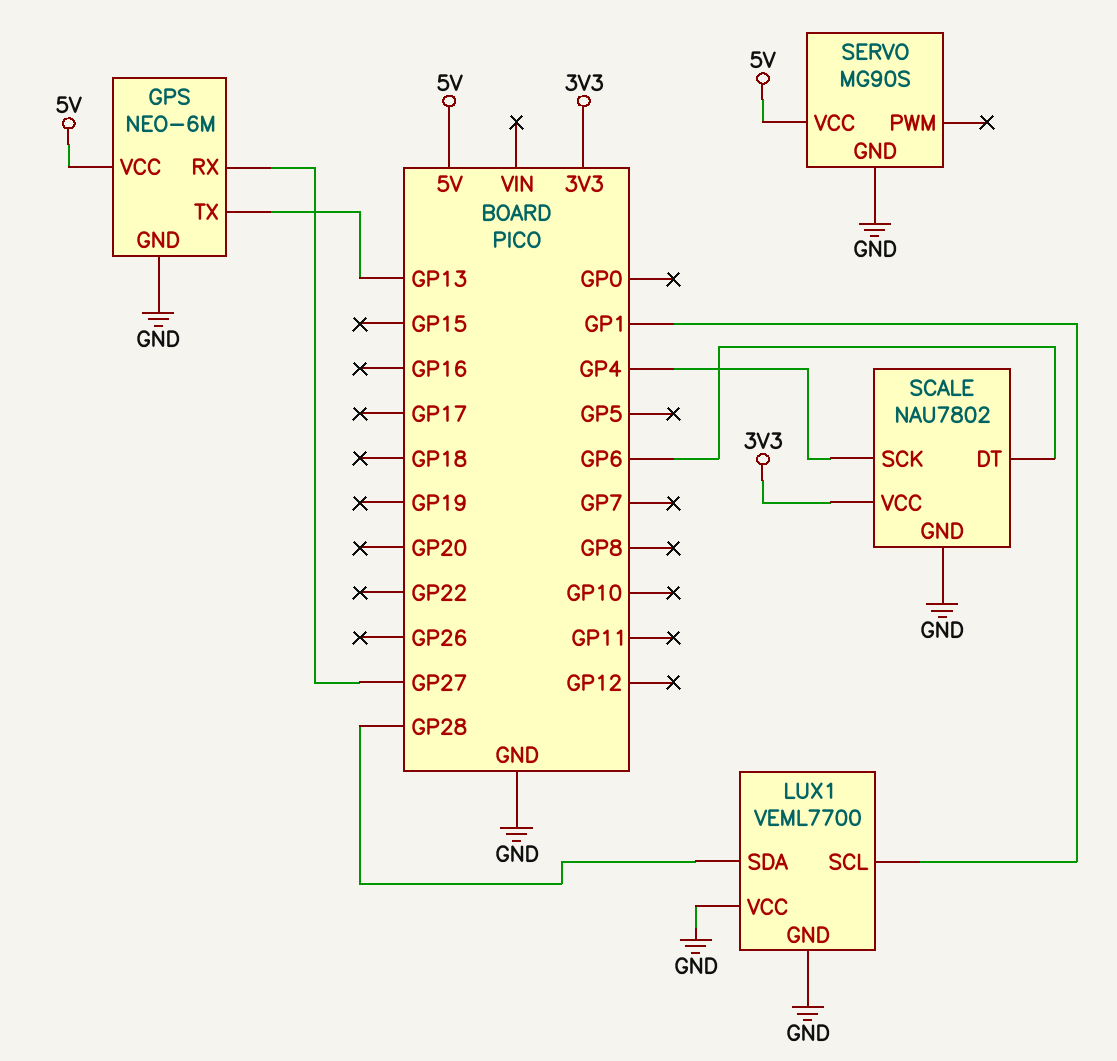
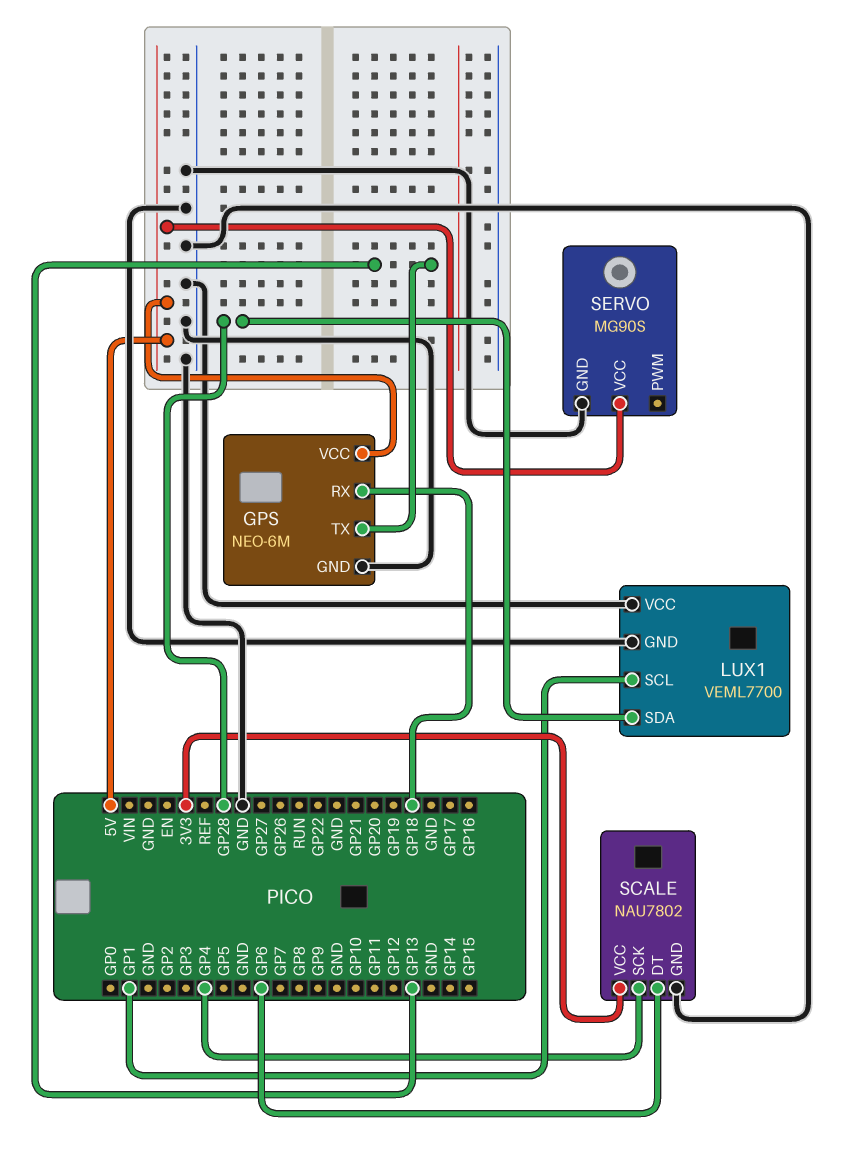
GPS pin RX: GP27 -> GP18

